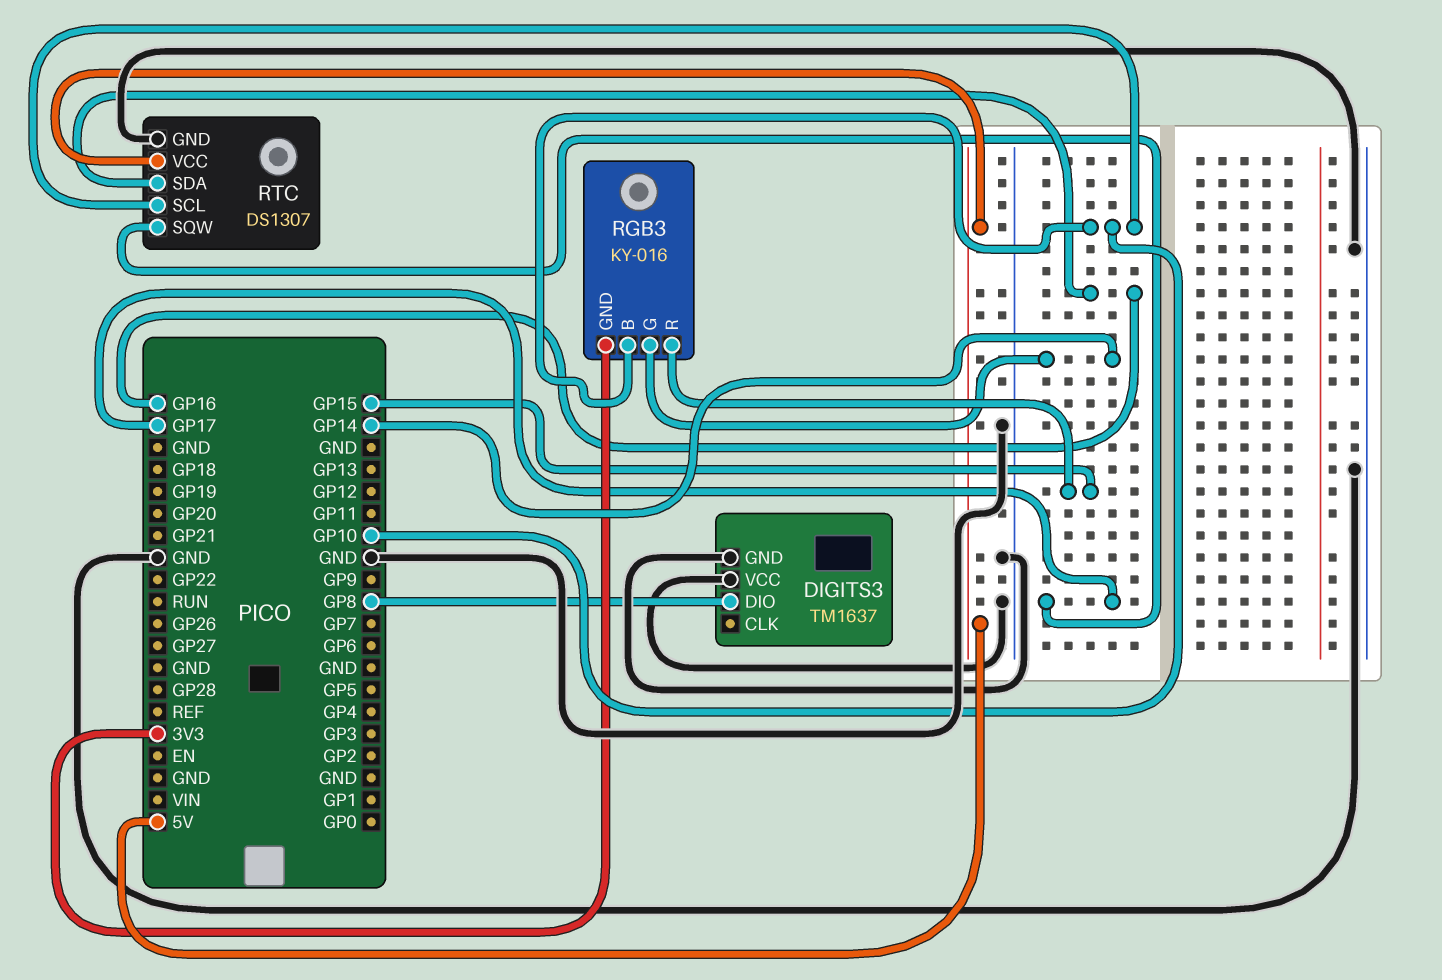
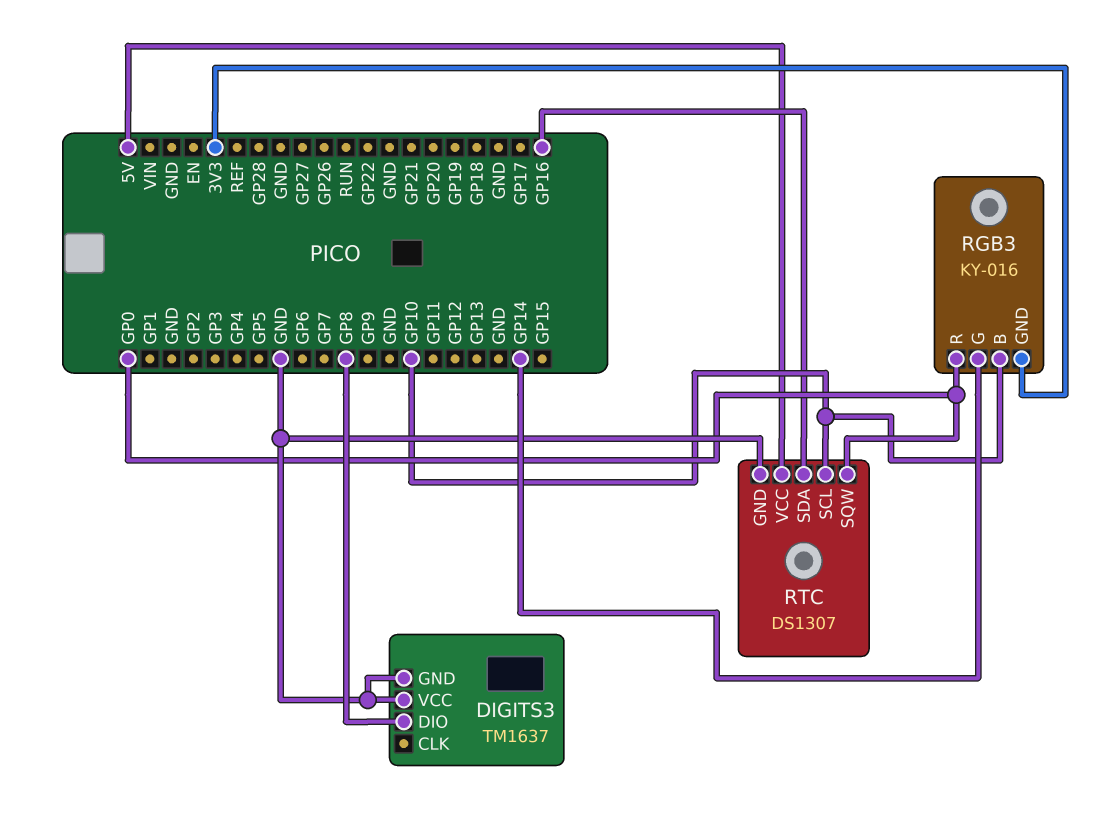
RGB3 pin R: GP15 -> GP0
RTC pin SQW: GP17 -> GP0

